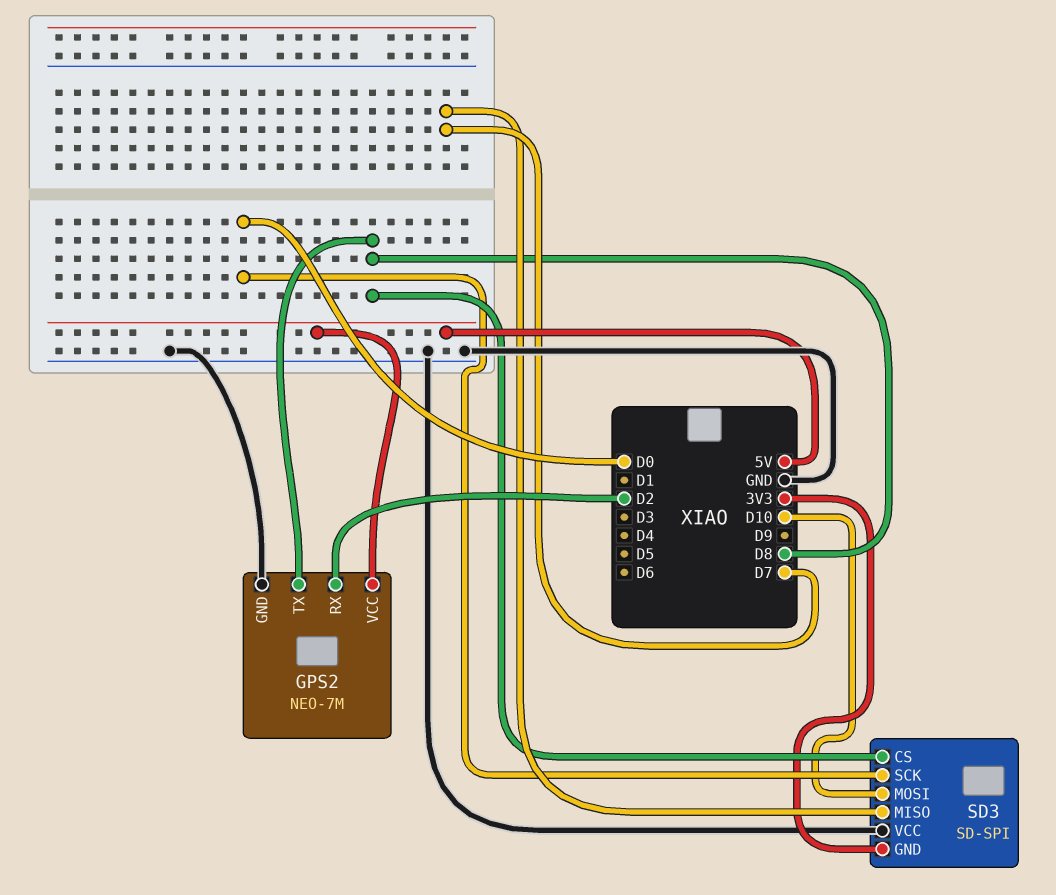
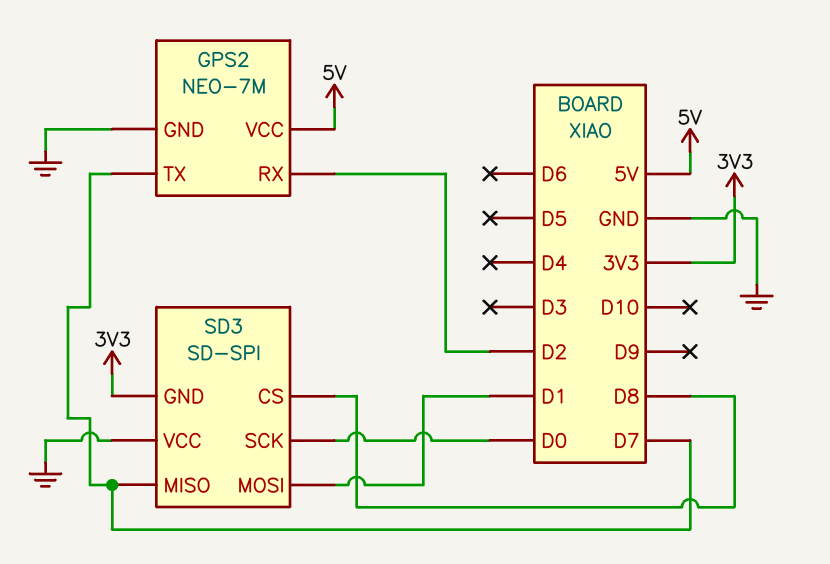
GPS2 pin TX: D8 -> D7
SD3 pin MOSI: D10 -> D1

